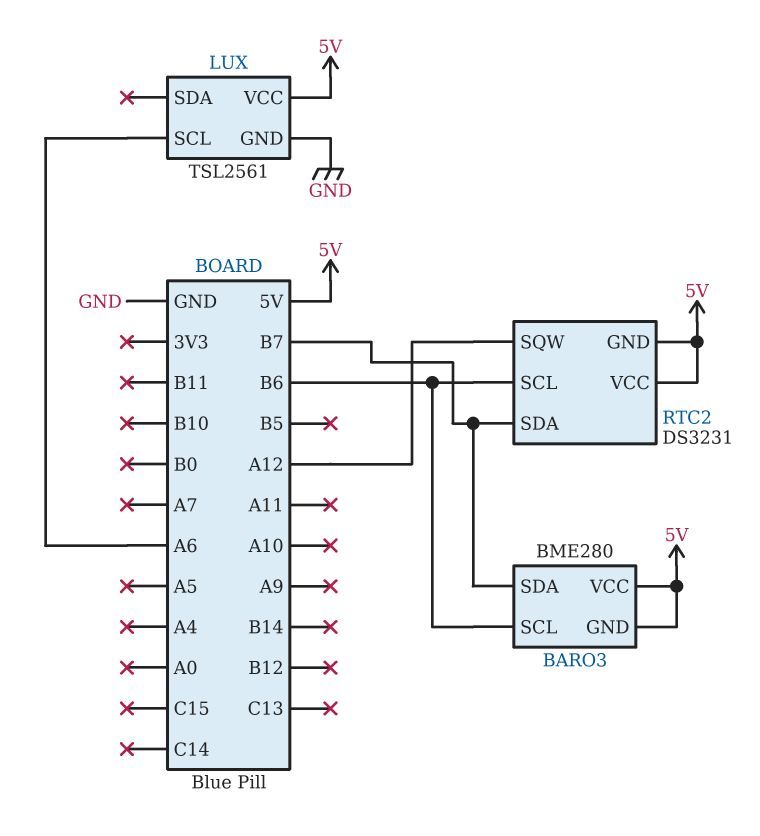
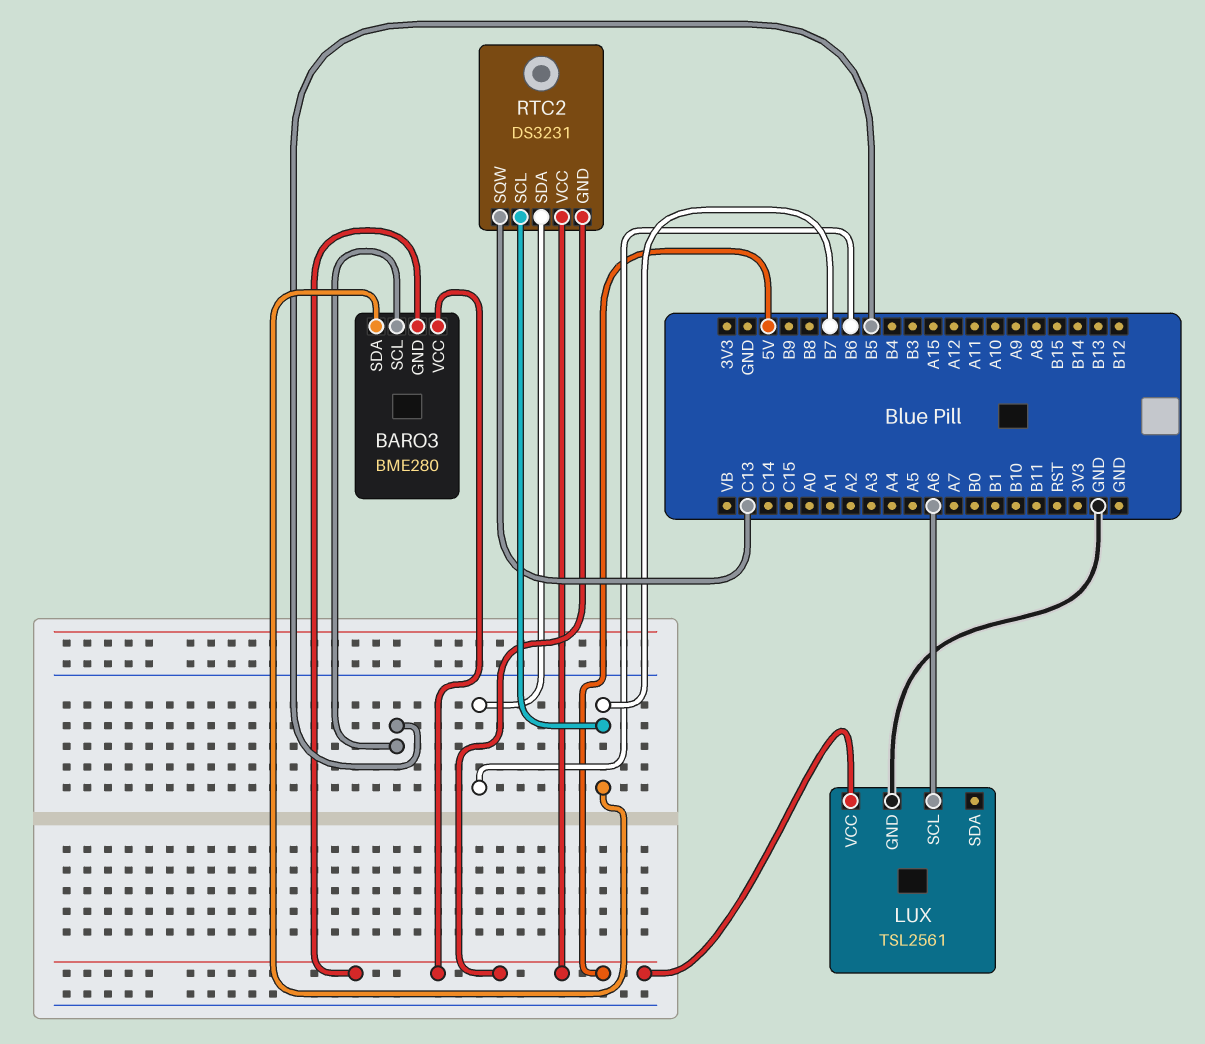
BARO3 pin SCL: B6 -> B5
RTC2 pin SCL: B6 -> B7
RTC2 pin SDA: B7 -> B6
RTC2 pin SQW: A12 -> C13

